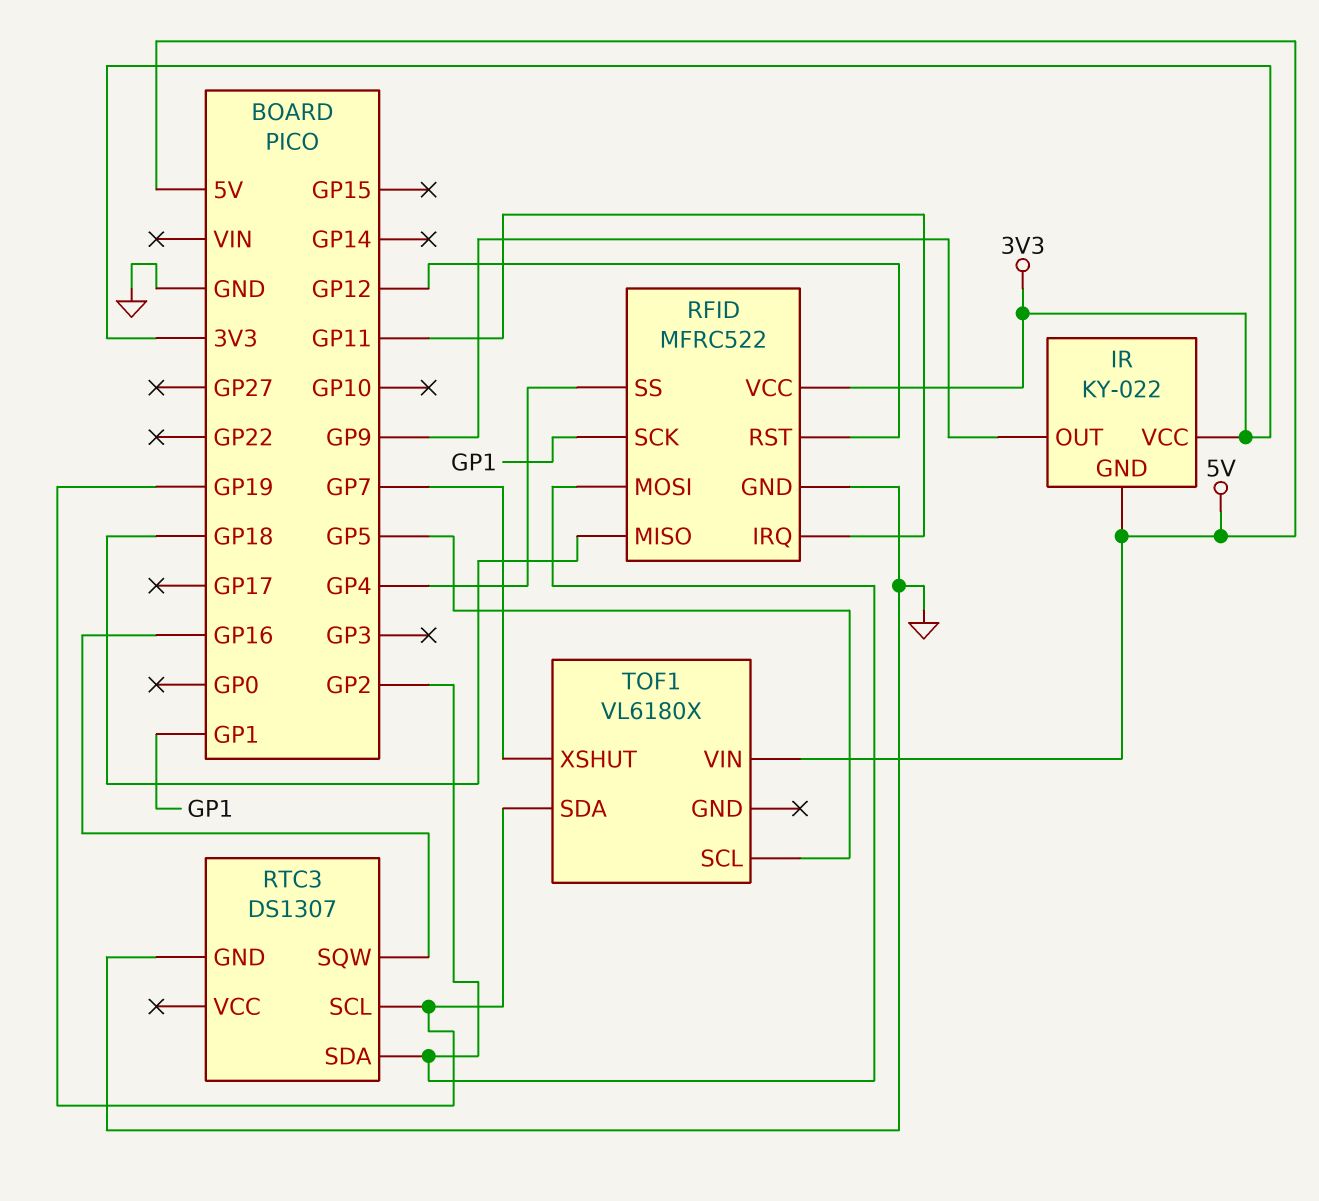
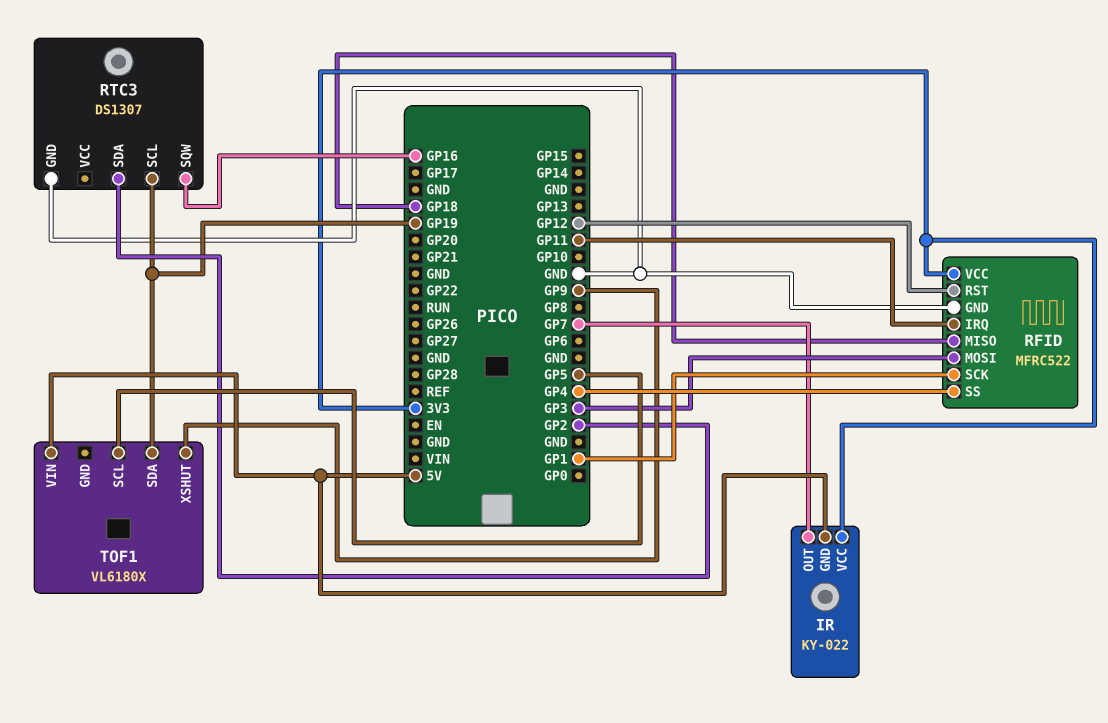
IR pin OUT: GP9 -> GP7
RFID pin MOSI: GP2 -> GP3
TOF1 pin XSHUT: GP7 -> GP9

